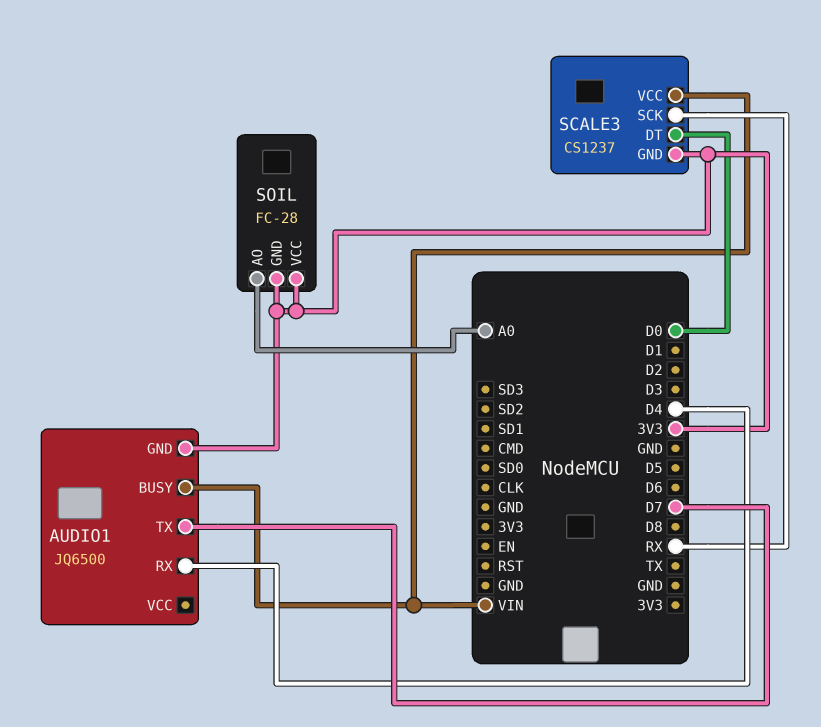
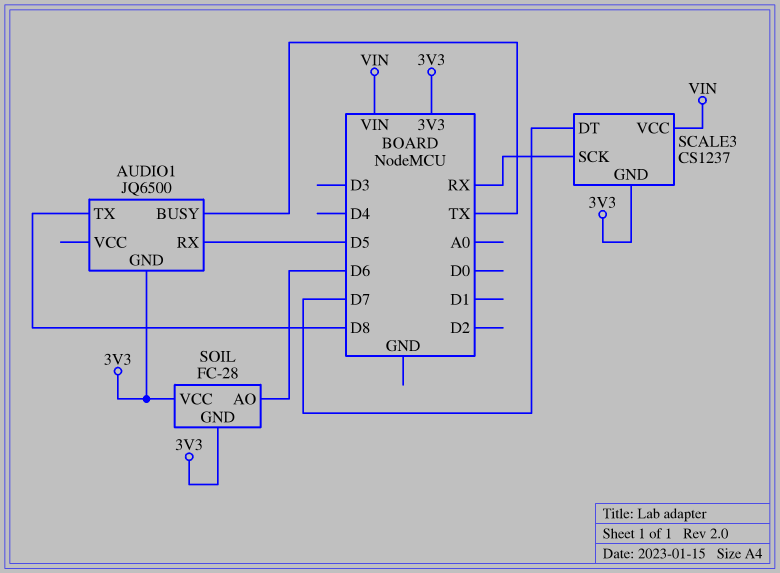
AUDIO1 pin BUSY: VIN -> TX
AUDIO1 pin RX: D4 -> D5
AUDIO1 pin TX: D7 -> D8
SCALE3 pin DT: D0 -> D7
SOIL pin AO: A0 -> D6

